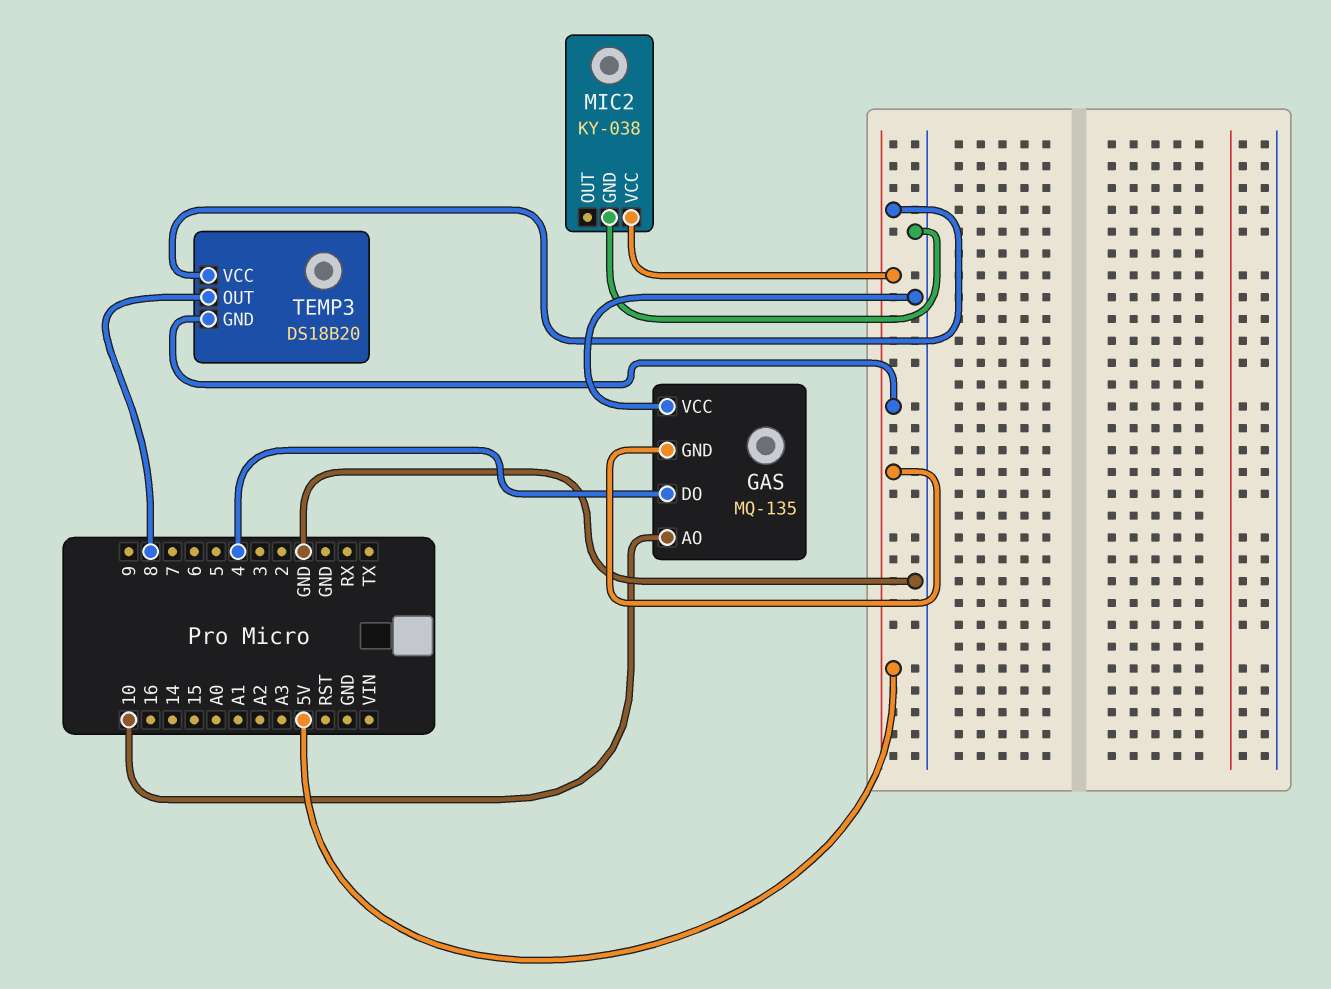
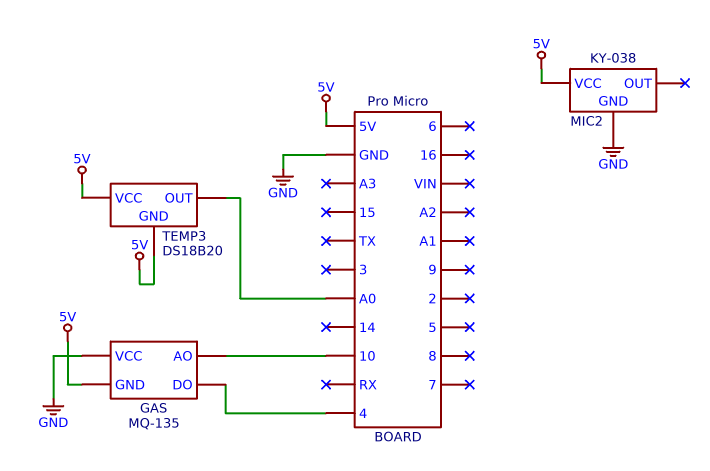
TEMP3 pin OUT: 8 -> A0

